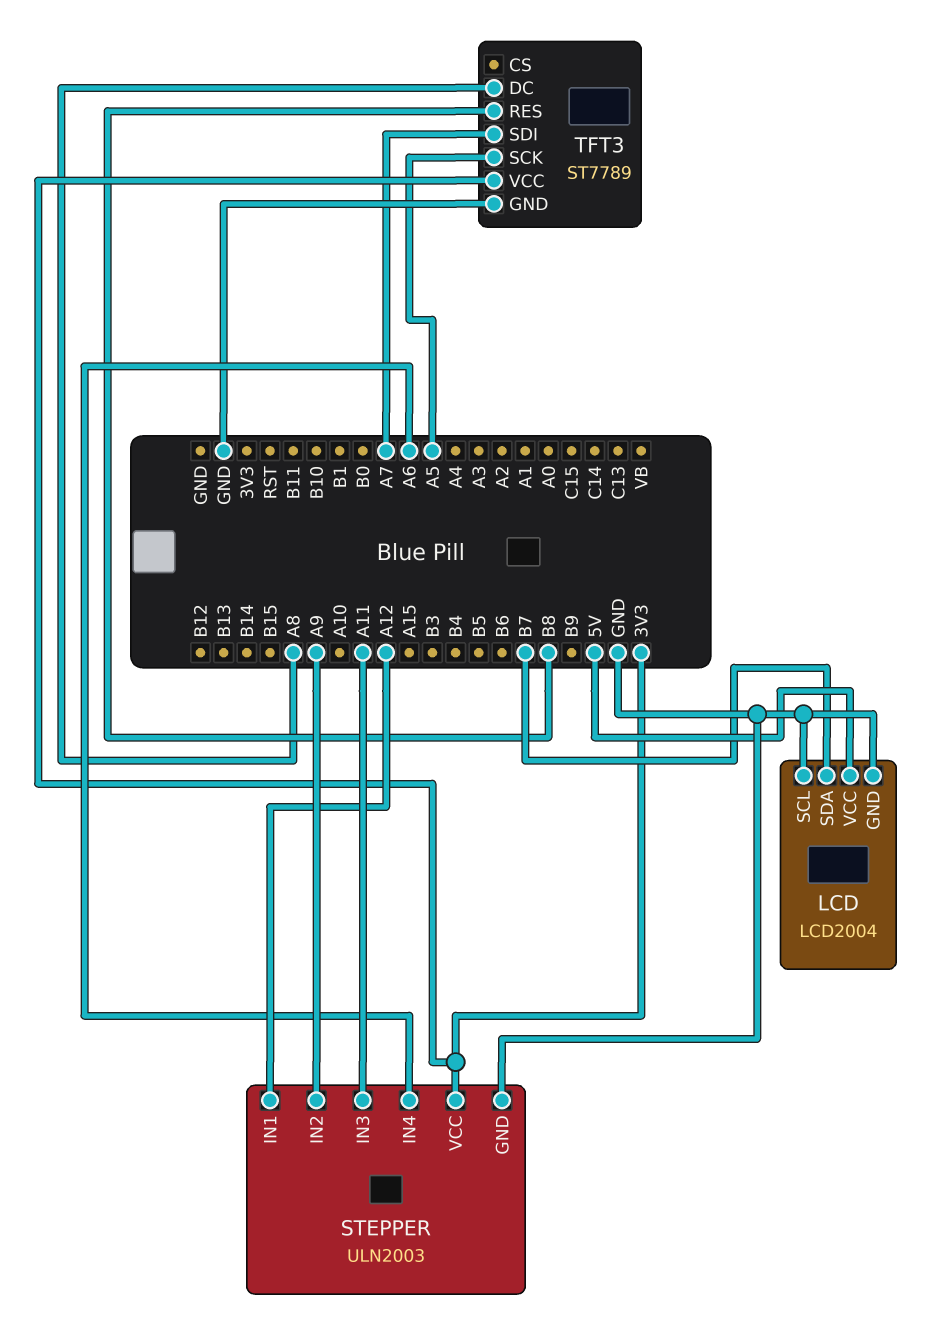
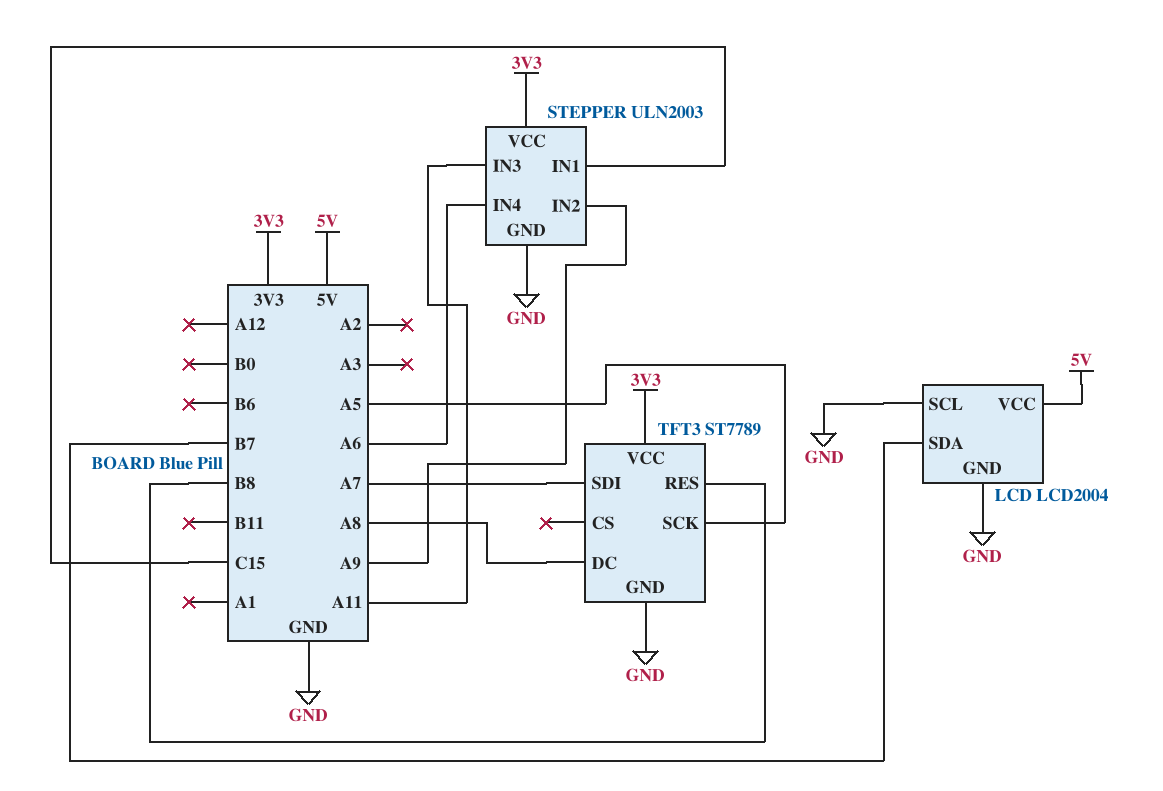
STEPPER pin IN1: A12 -> C15

